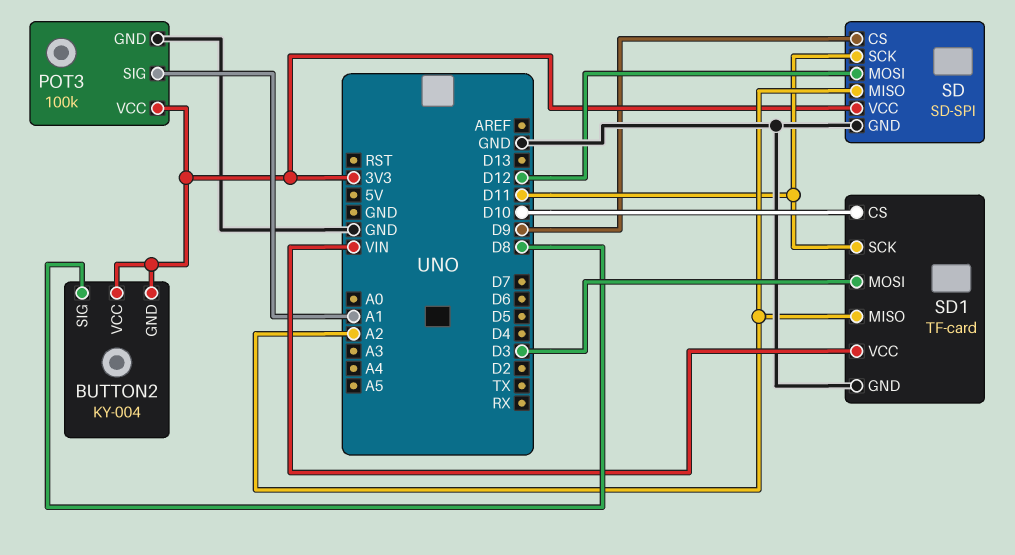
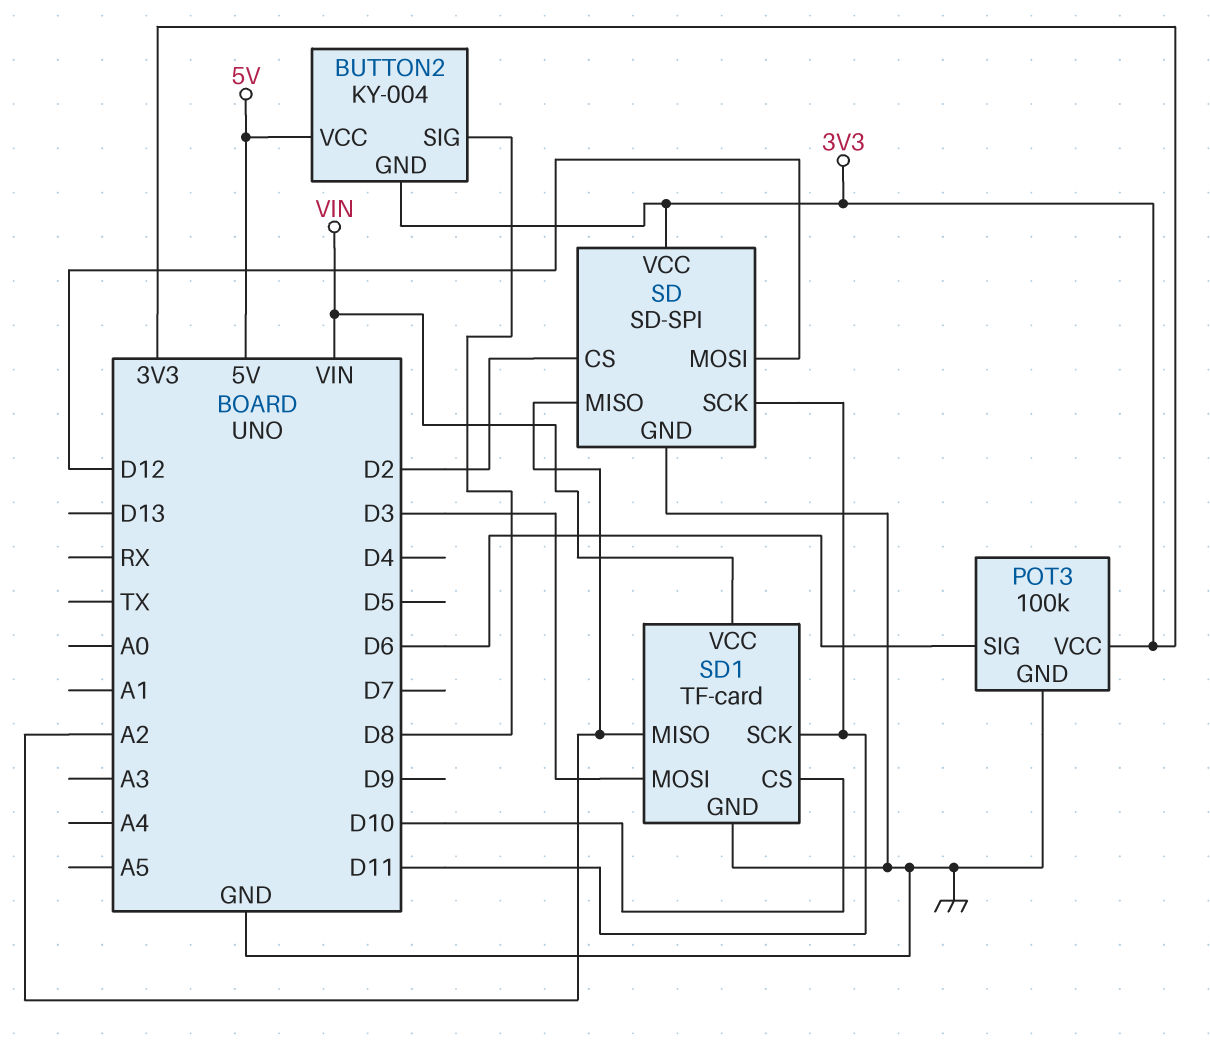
BUTTON2 pin VCC: 3V3 -> 5V
POT3 pin SIG: A1 -> D6
SD pin CS: D9 -> D2

